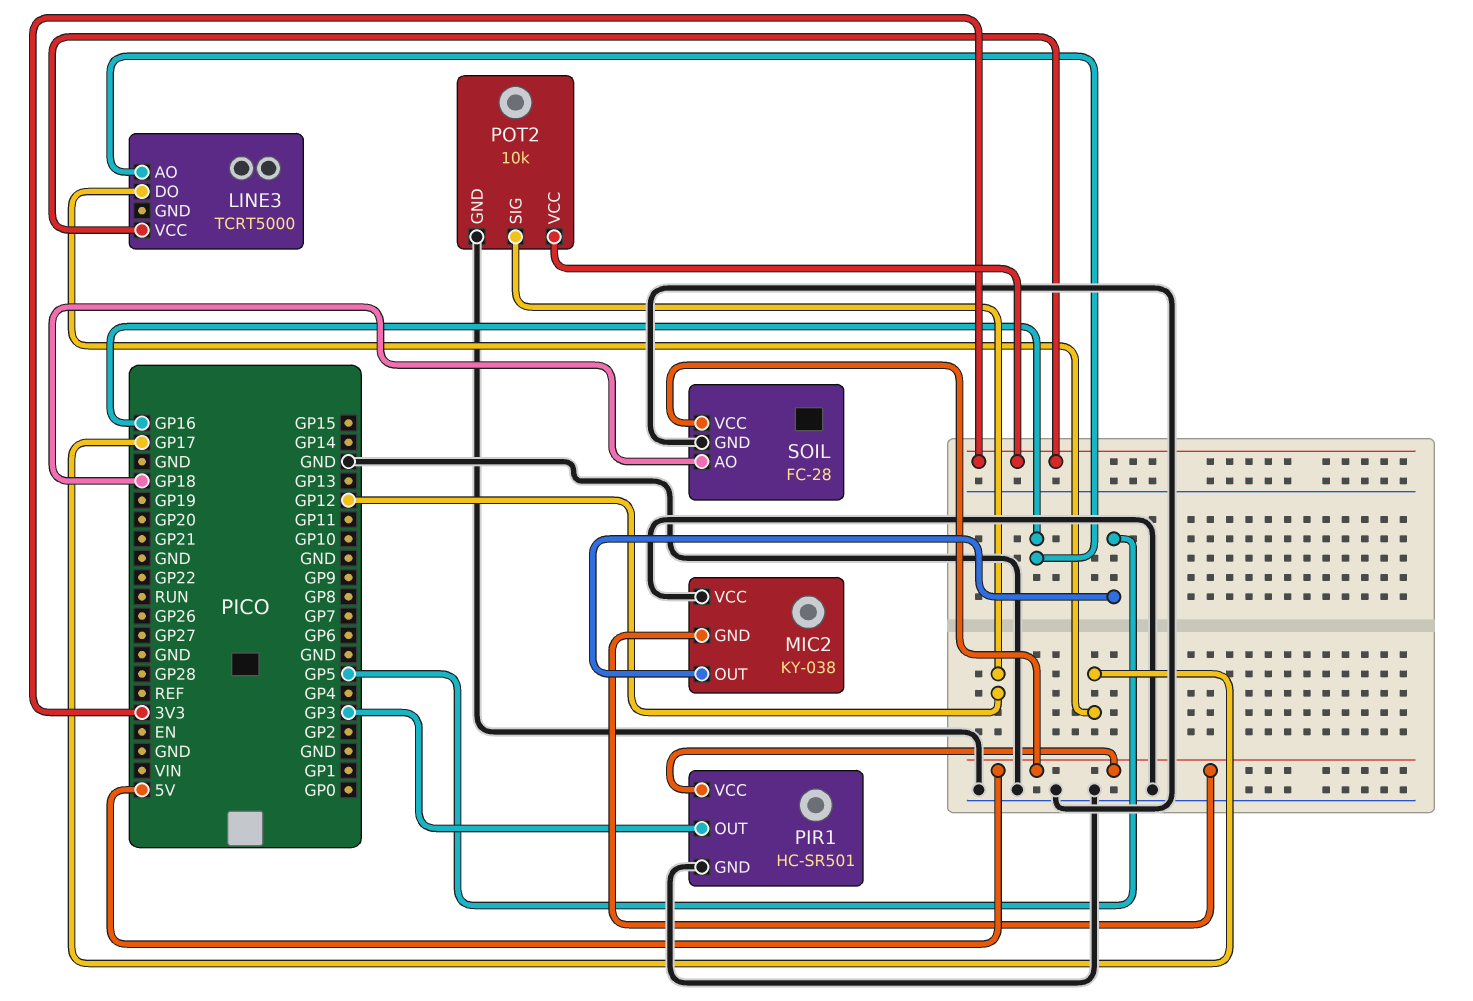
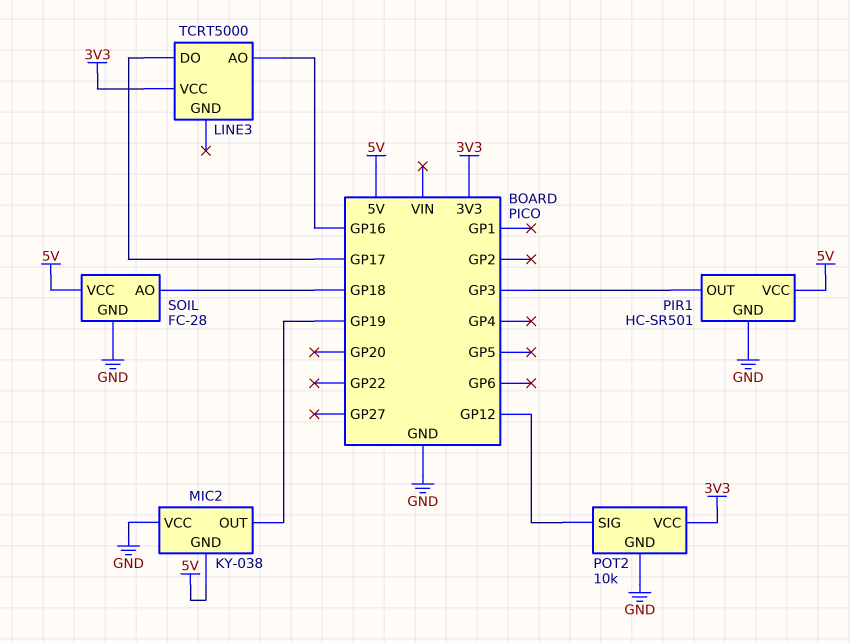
MIC2 pin OUT: GP5 -> GP19

